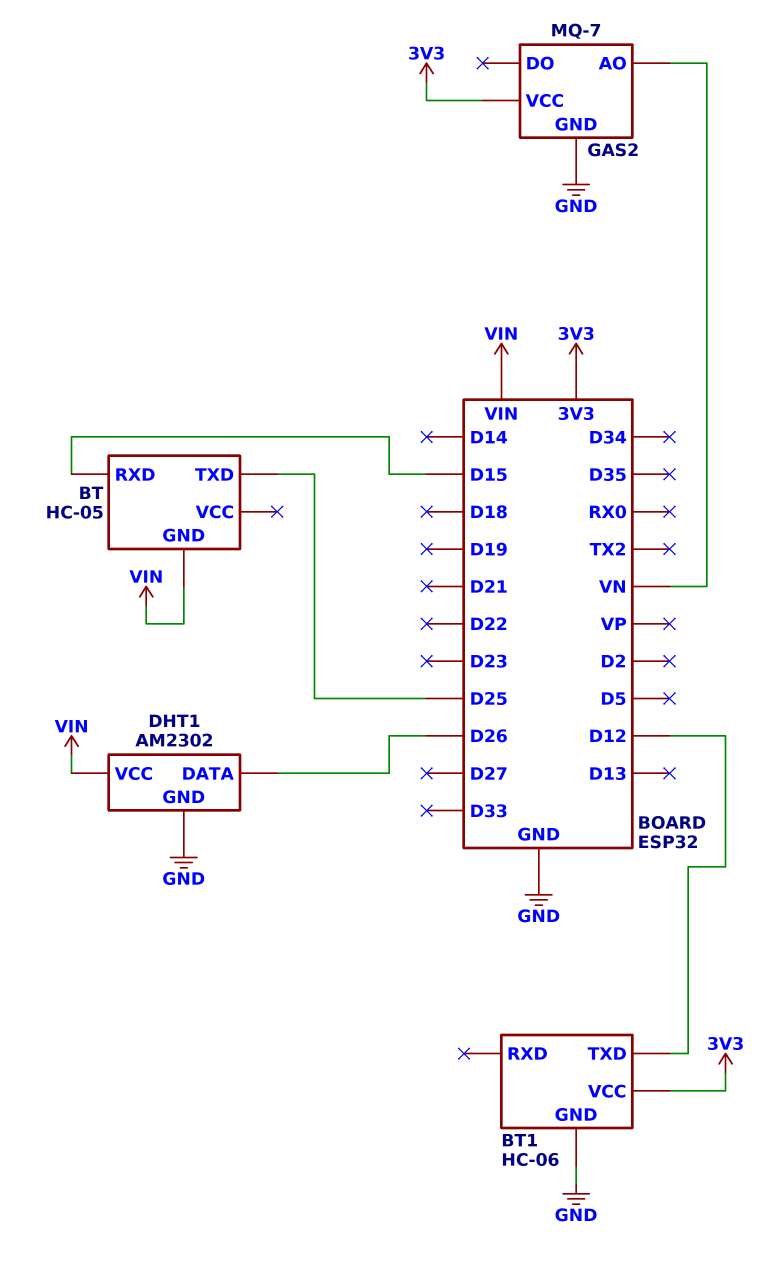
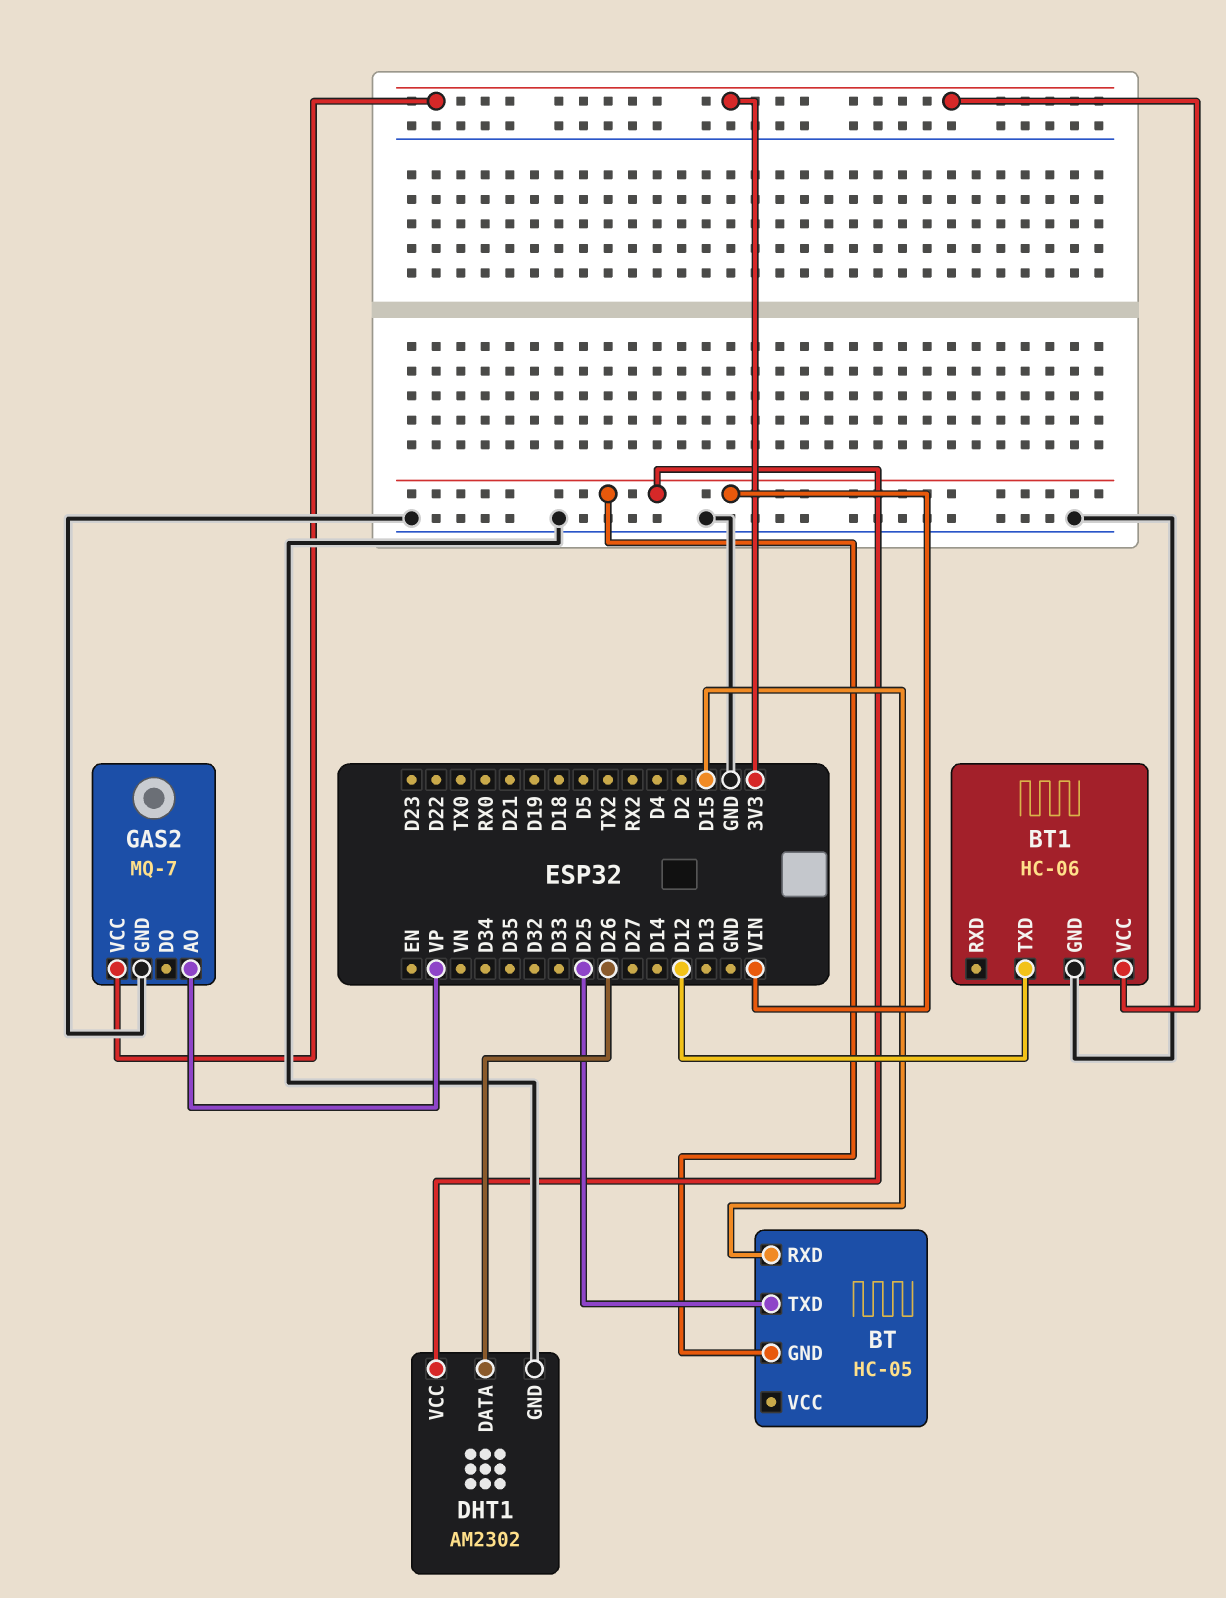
GAS2 pin AO: VN -> VP

